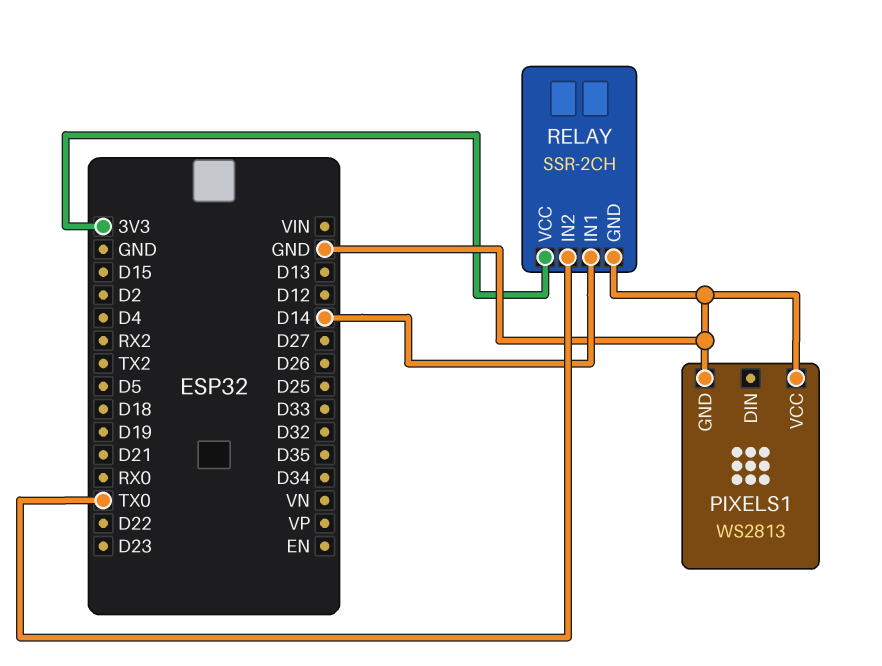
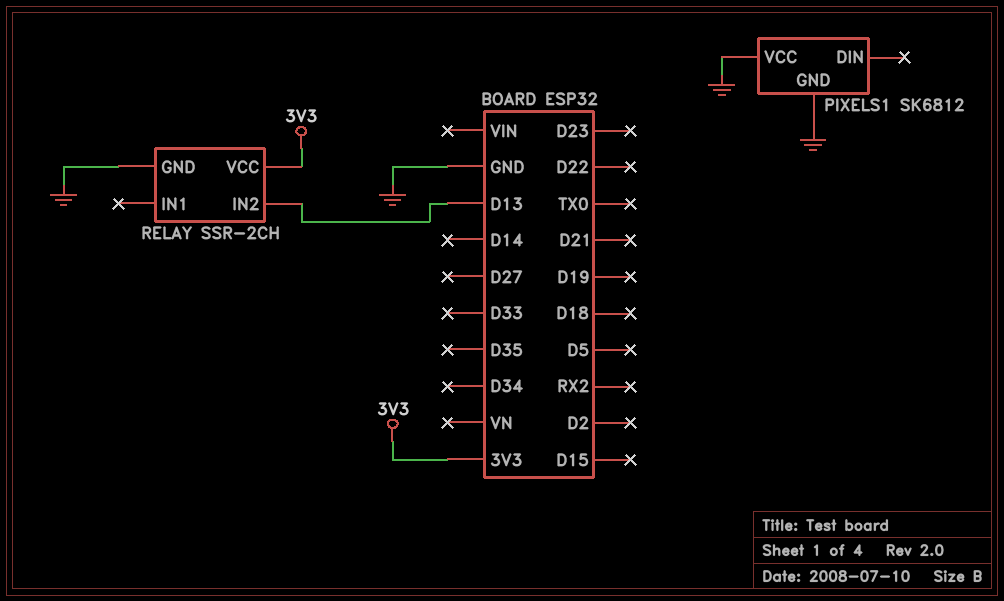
PIXELS1: WS2813 -> SK6812
RELAY pin IN1: D14 -> none
RELAY pin IN2: TX0 -> D13

